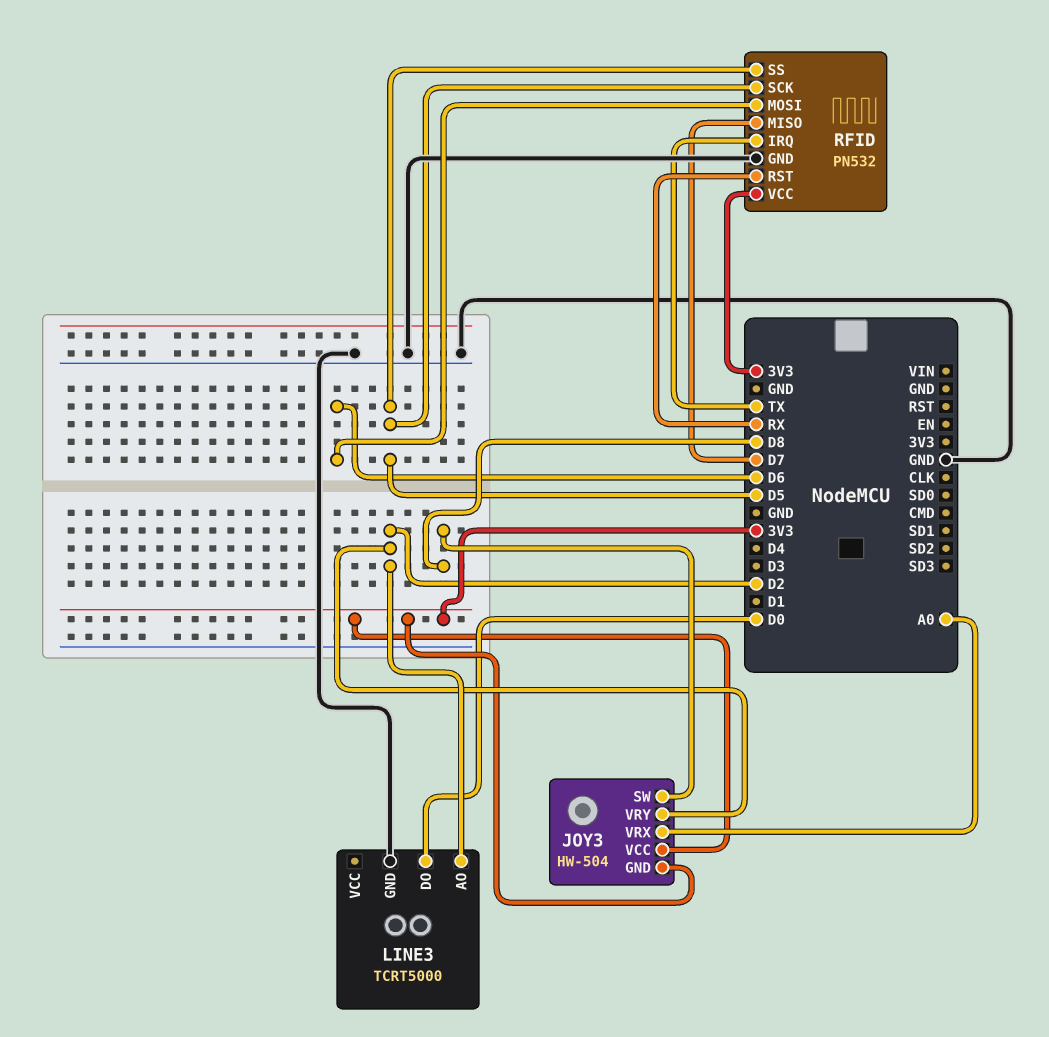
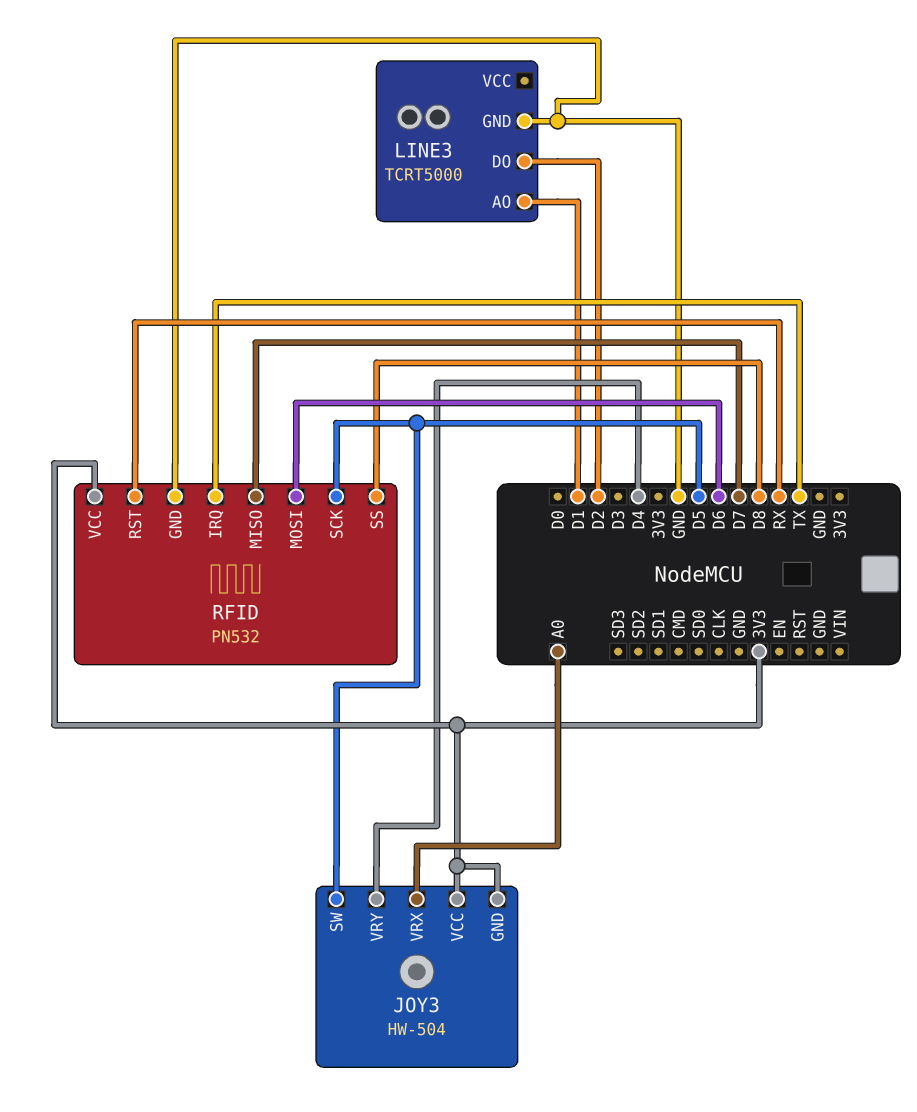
JOY3 pin SW: D8 -> D5
JOY3 pin VRY: D2 -> D4
LINE3 pin AO: D2 -> D1
LINE3 pin DO: D0 -> D2
RFID pin SS: D5 -> D8

